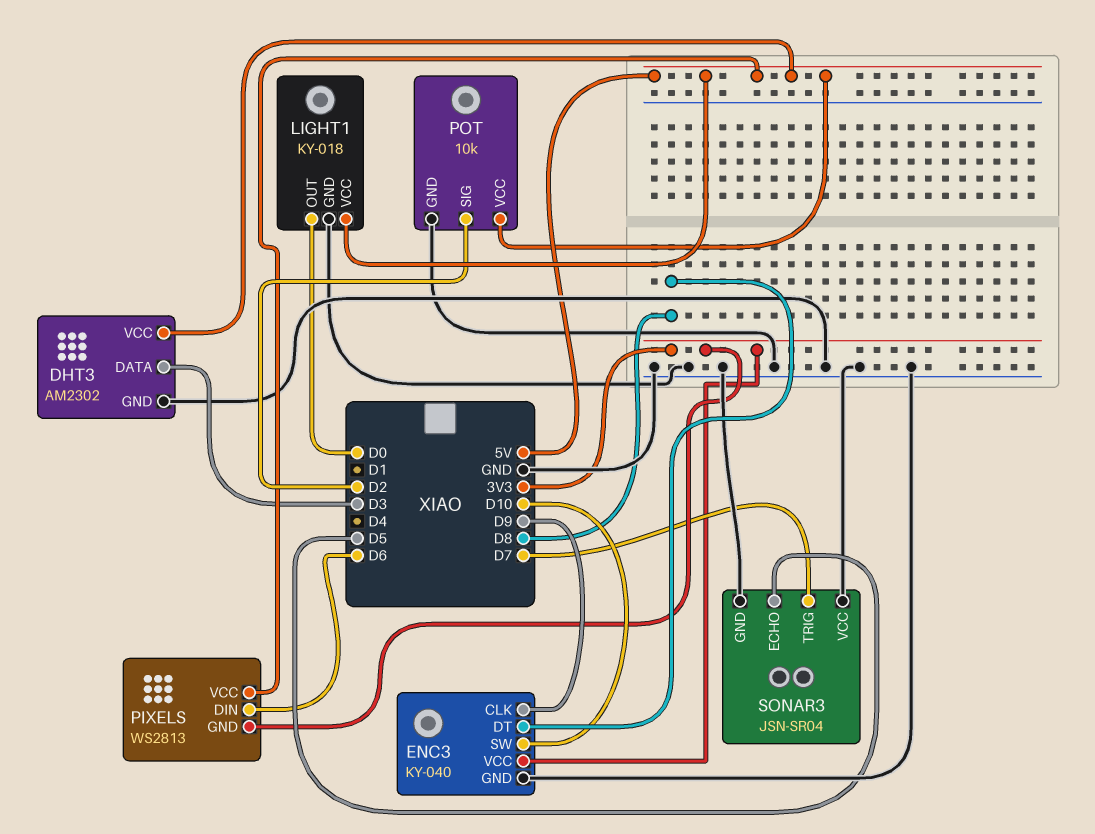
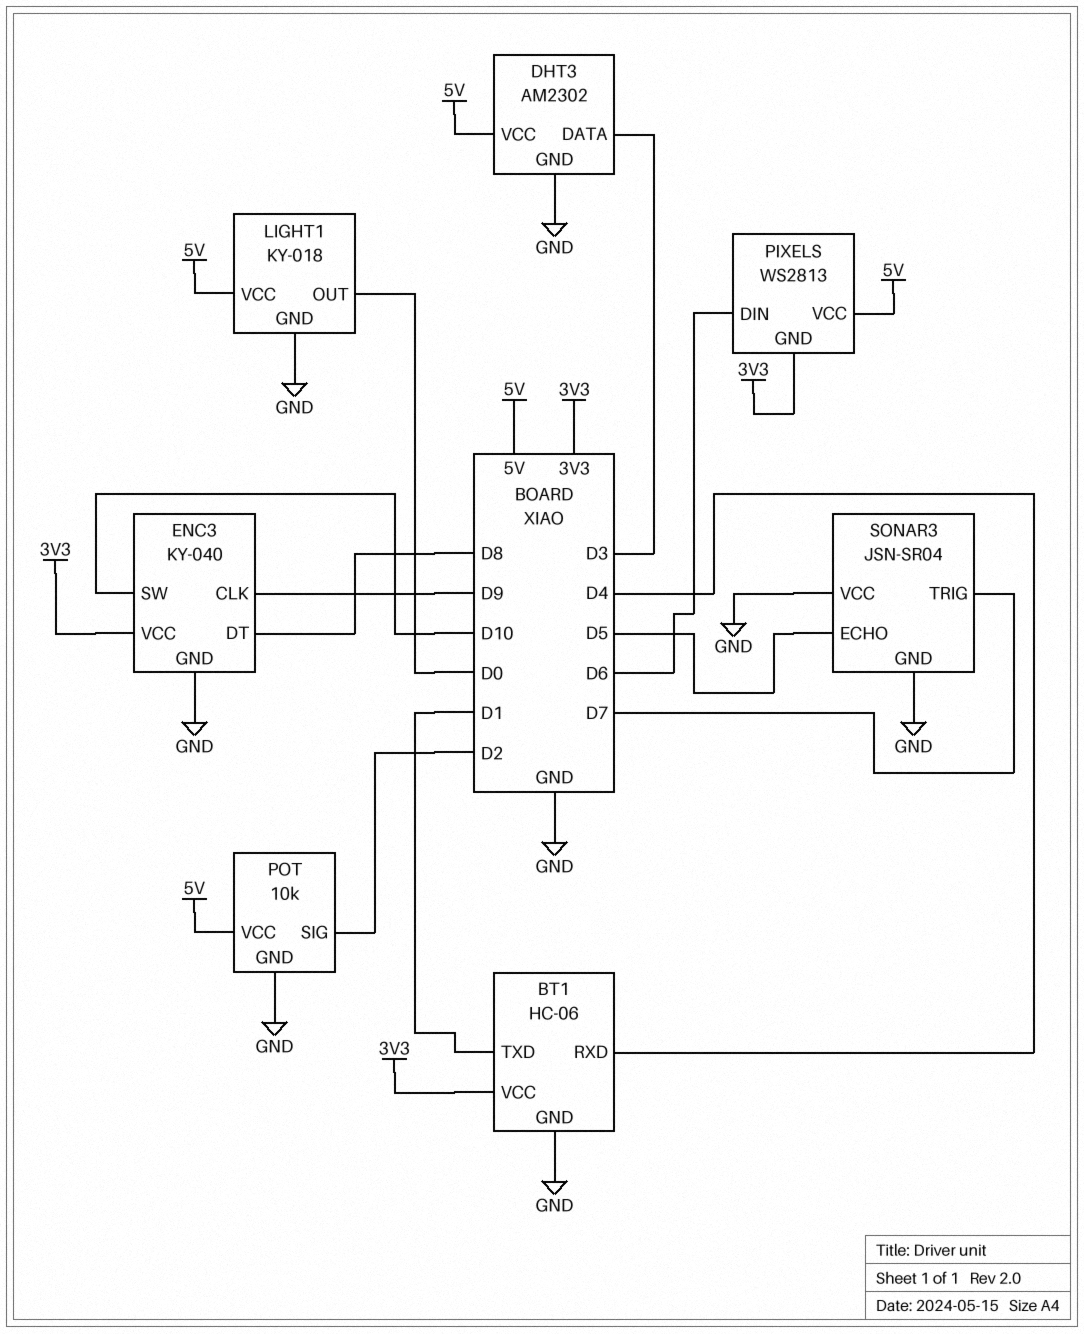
BT1: none -> HC-06
BT1 pin GND: none -> GND
BT1 pin RXD: none -> D4
BT1 pin TXD: none -> D1
BT1 pin VCC: none -> 3V3

